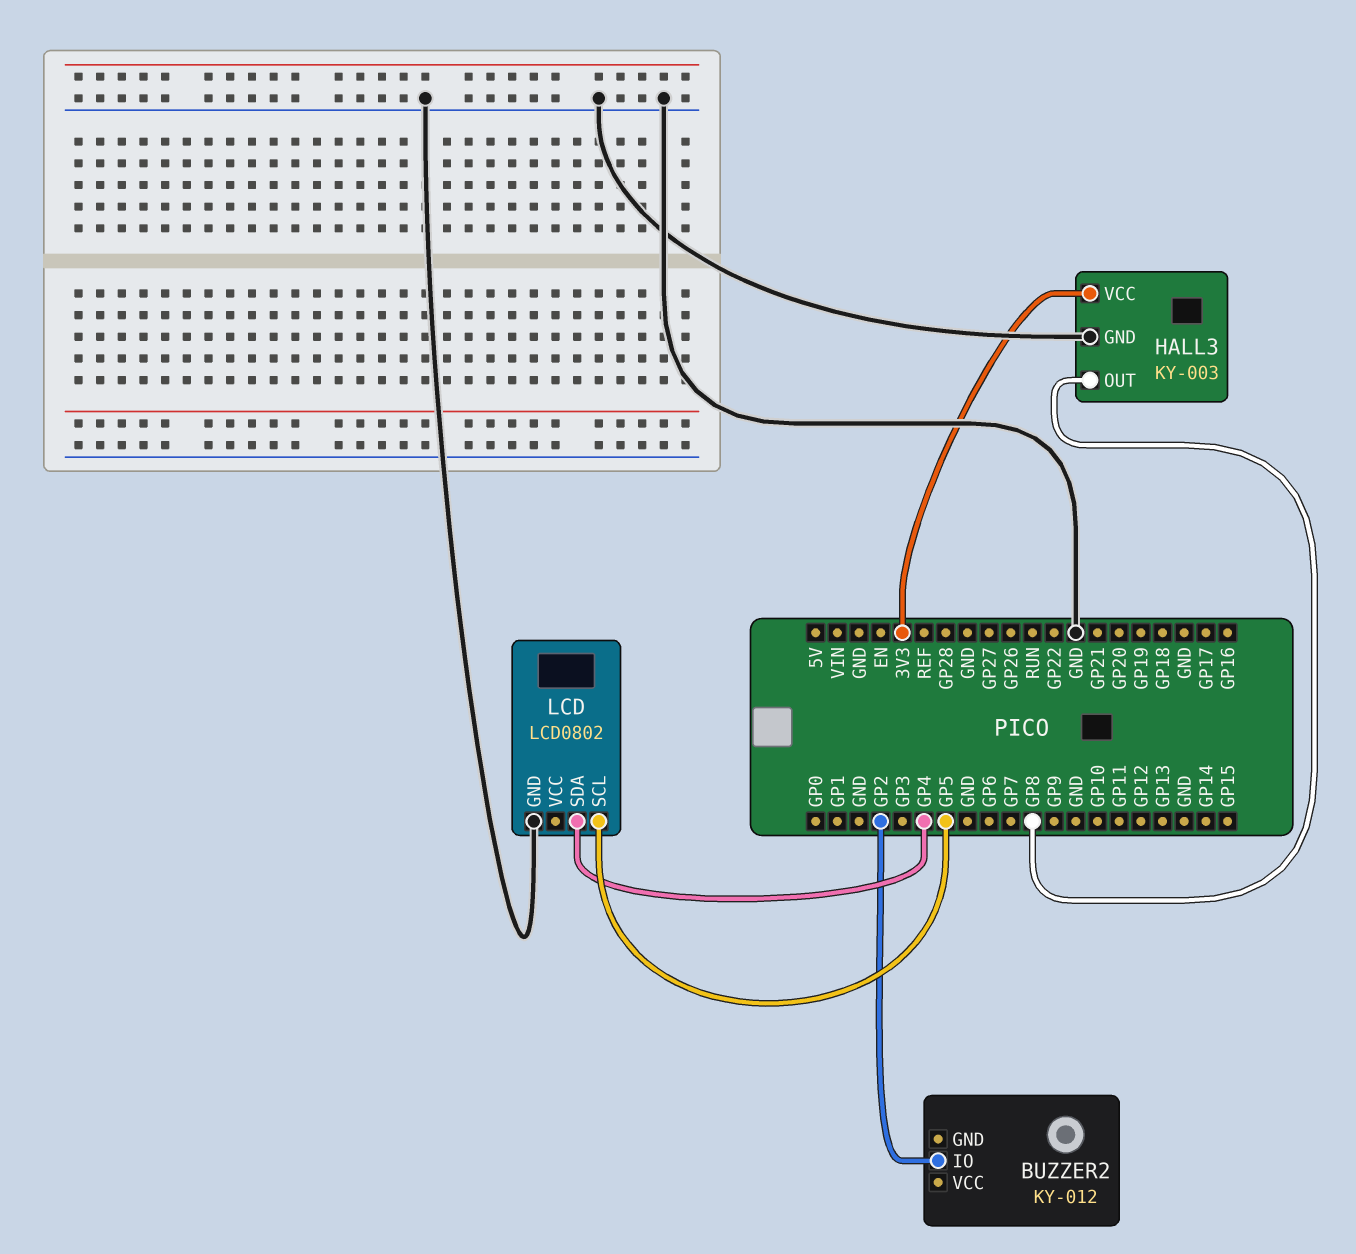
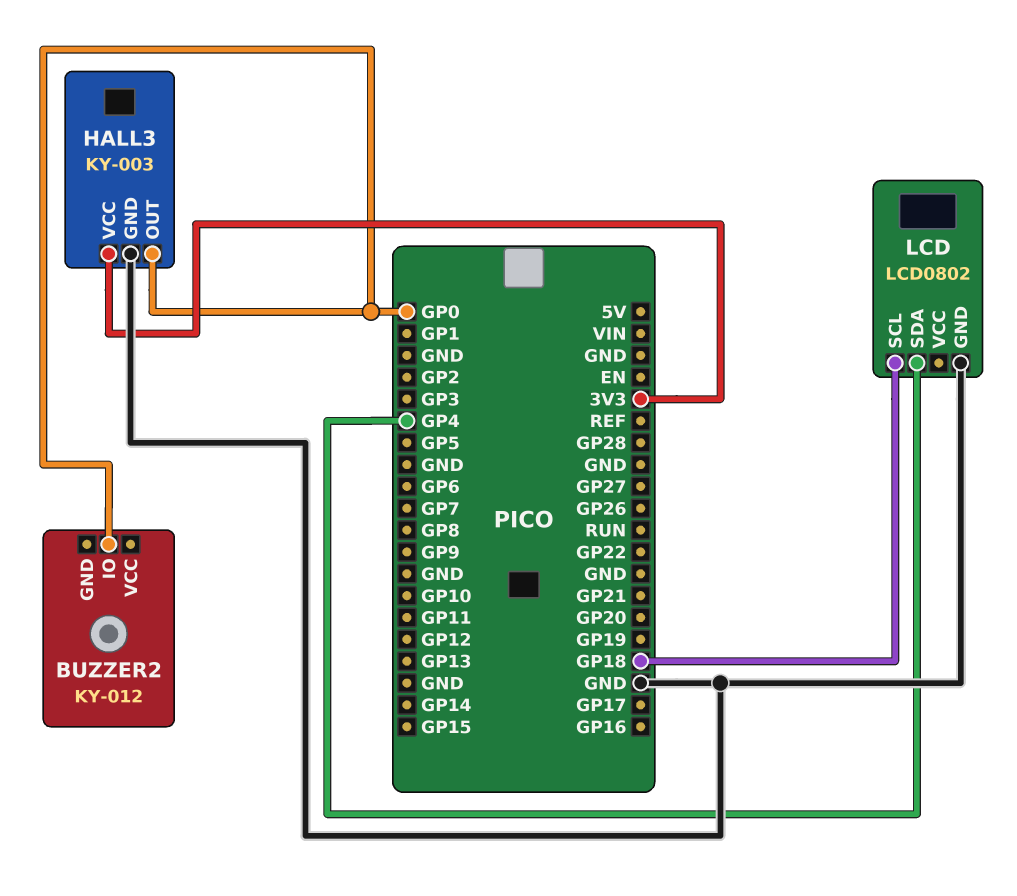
BUZZER2 pin IO: GP2 -> GP0
HALL3 pin OUT: GP8 -> GP0
LCD pin SCL: GP5 -> GP18

